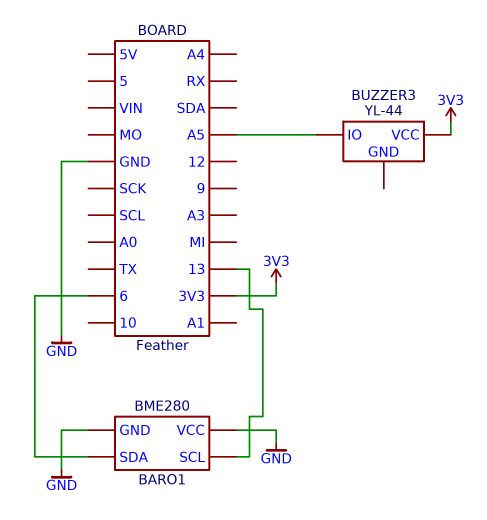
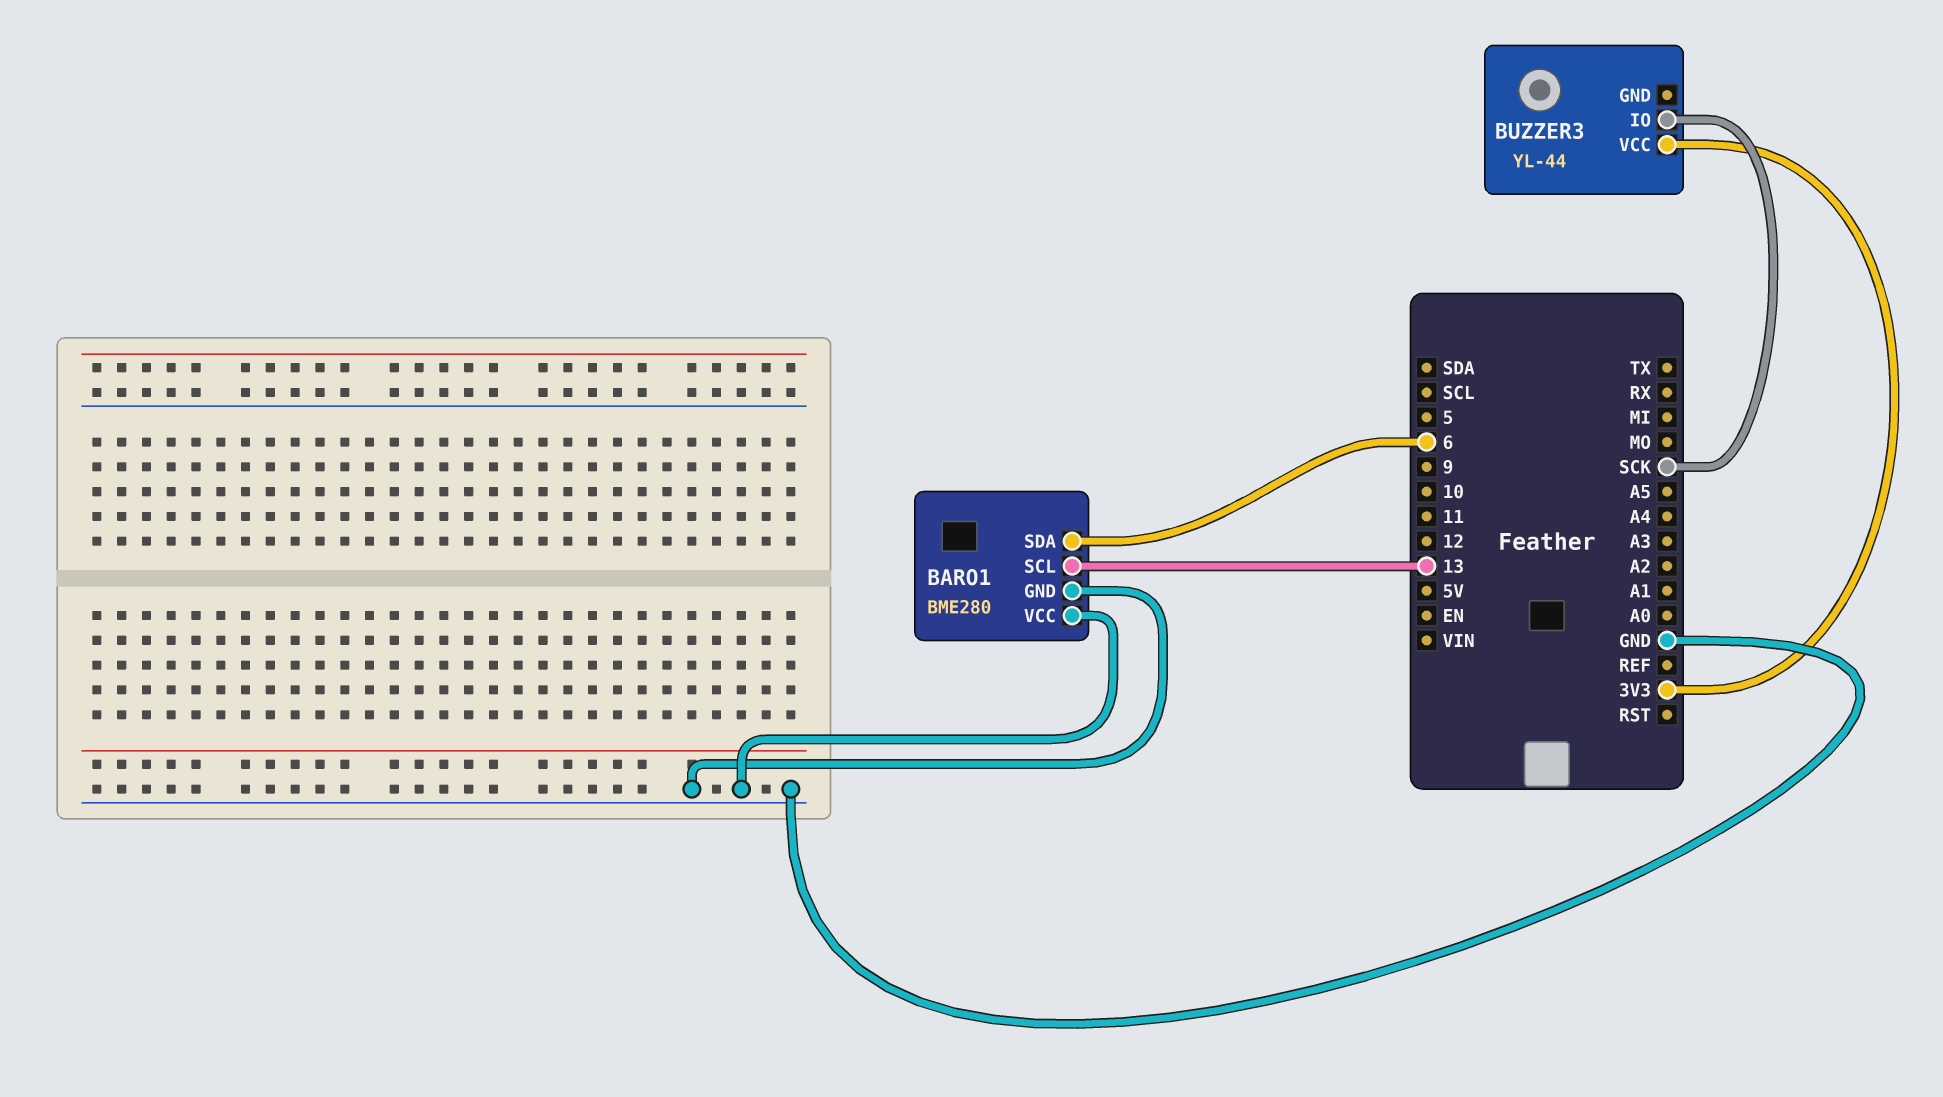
BUZZER3 pin IO: A5 -> SCK

